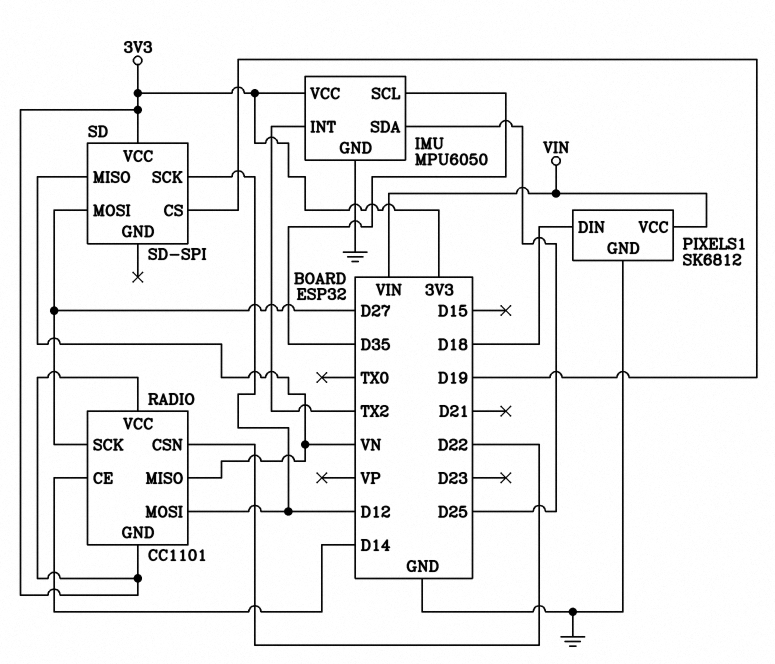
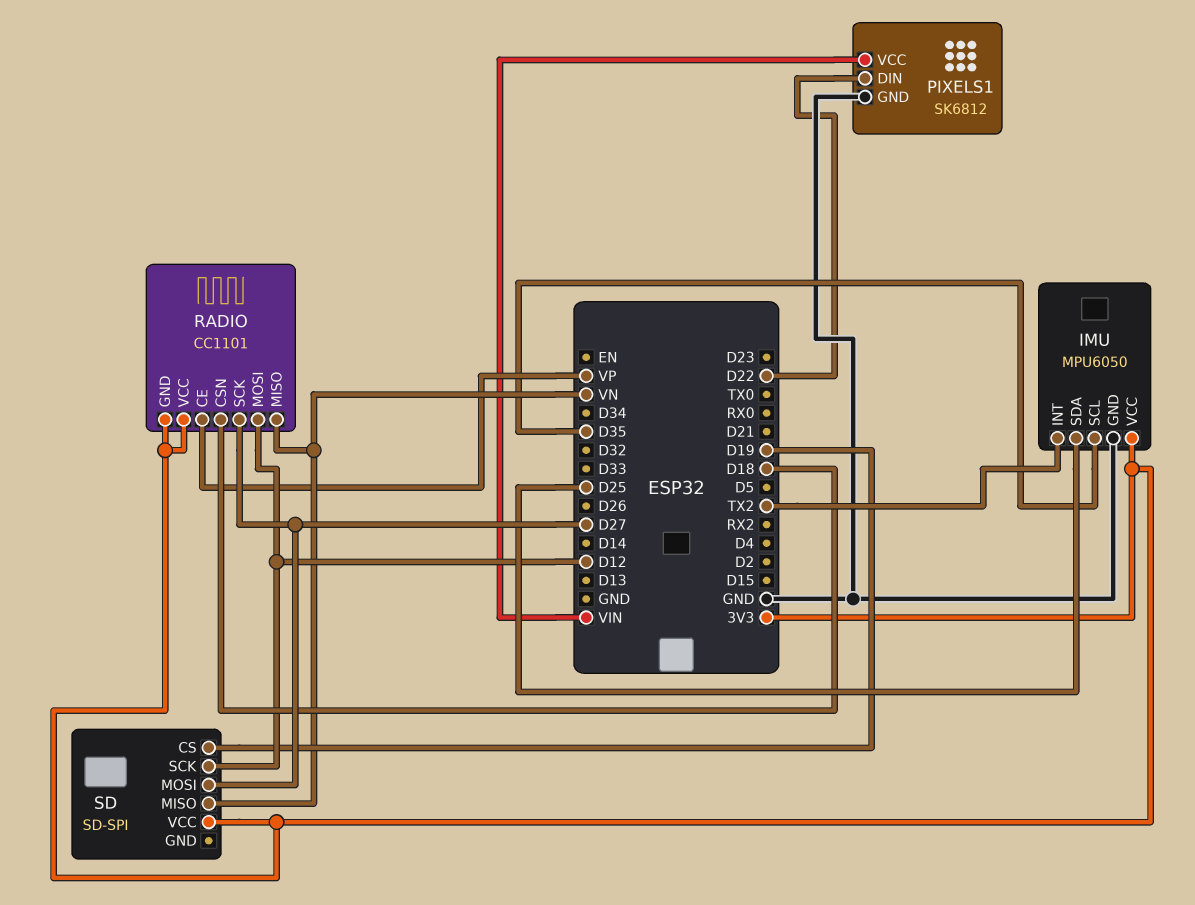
PIXELS1 pin DIN: D18 -> D22
RADIO pin CE: D14 -> VP
RADIO pin CSN: D22 -> D18

